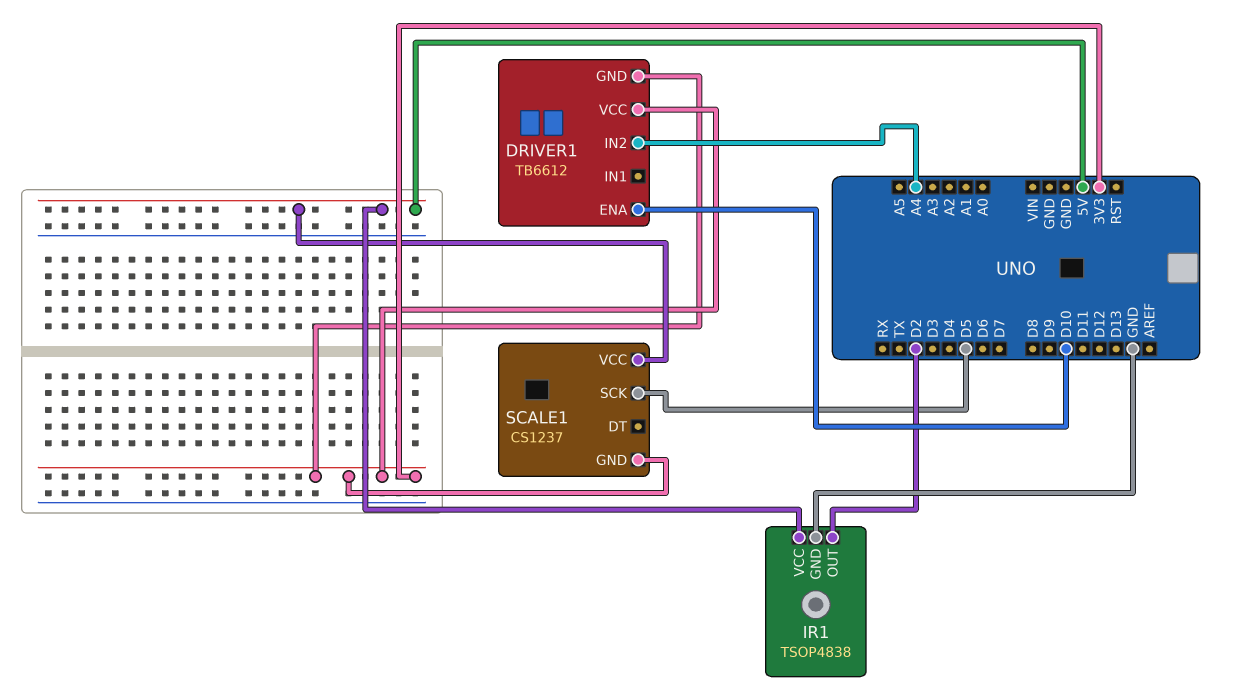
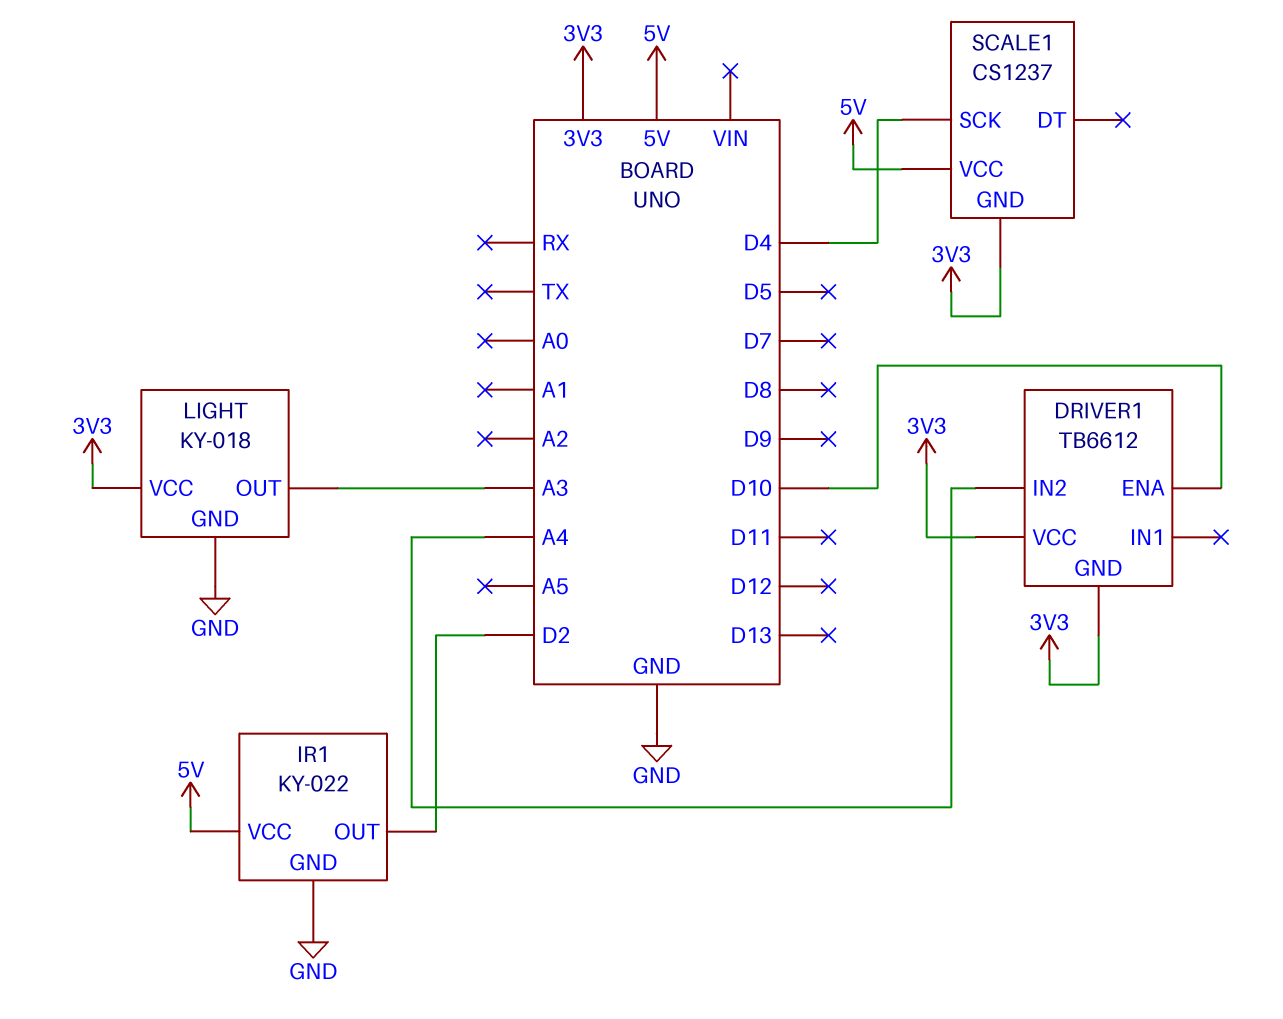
IR1: TSOP4838 -> KY-022
LIGHT: none -> KY-018
LIGHT pin GND: none -> GND
LIGHT pin OUT: none -> A3
LIGHT pin VCC: none -> 3V3
SCALE1 pin SCK: D5 -> D4

